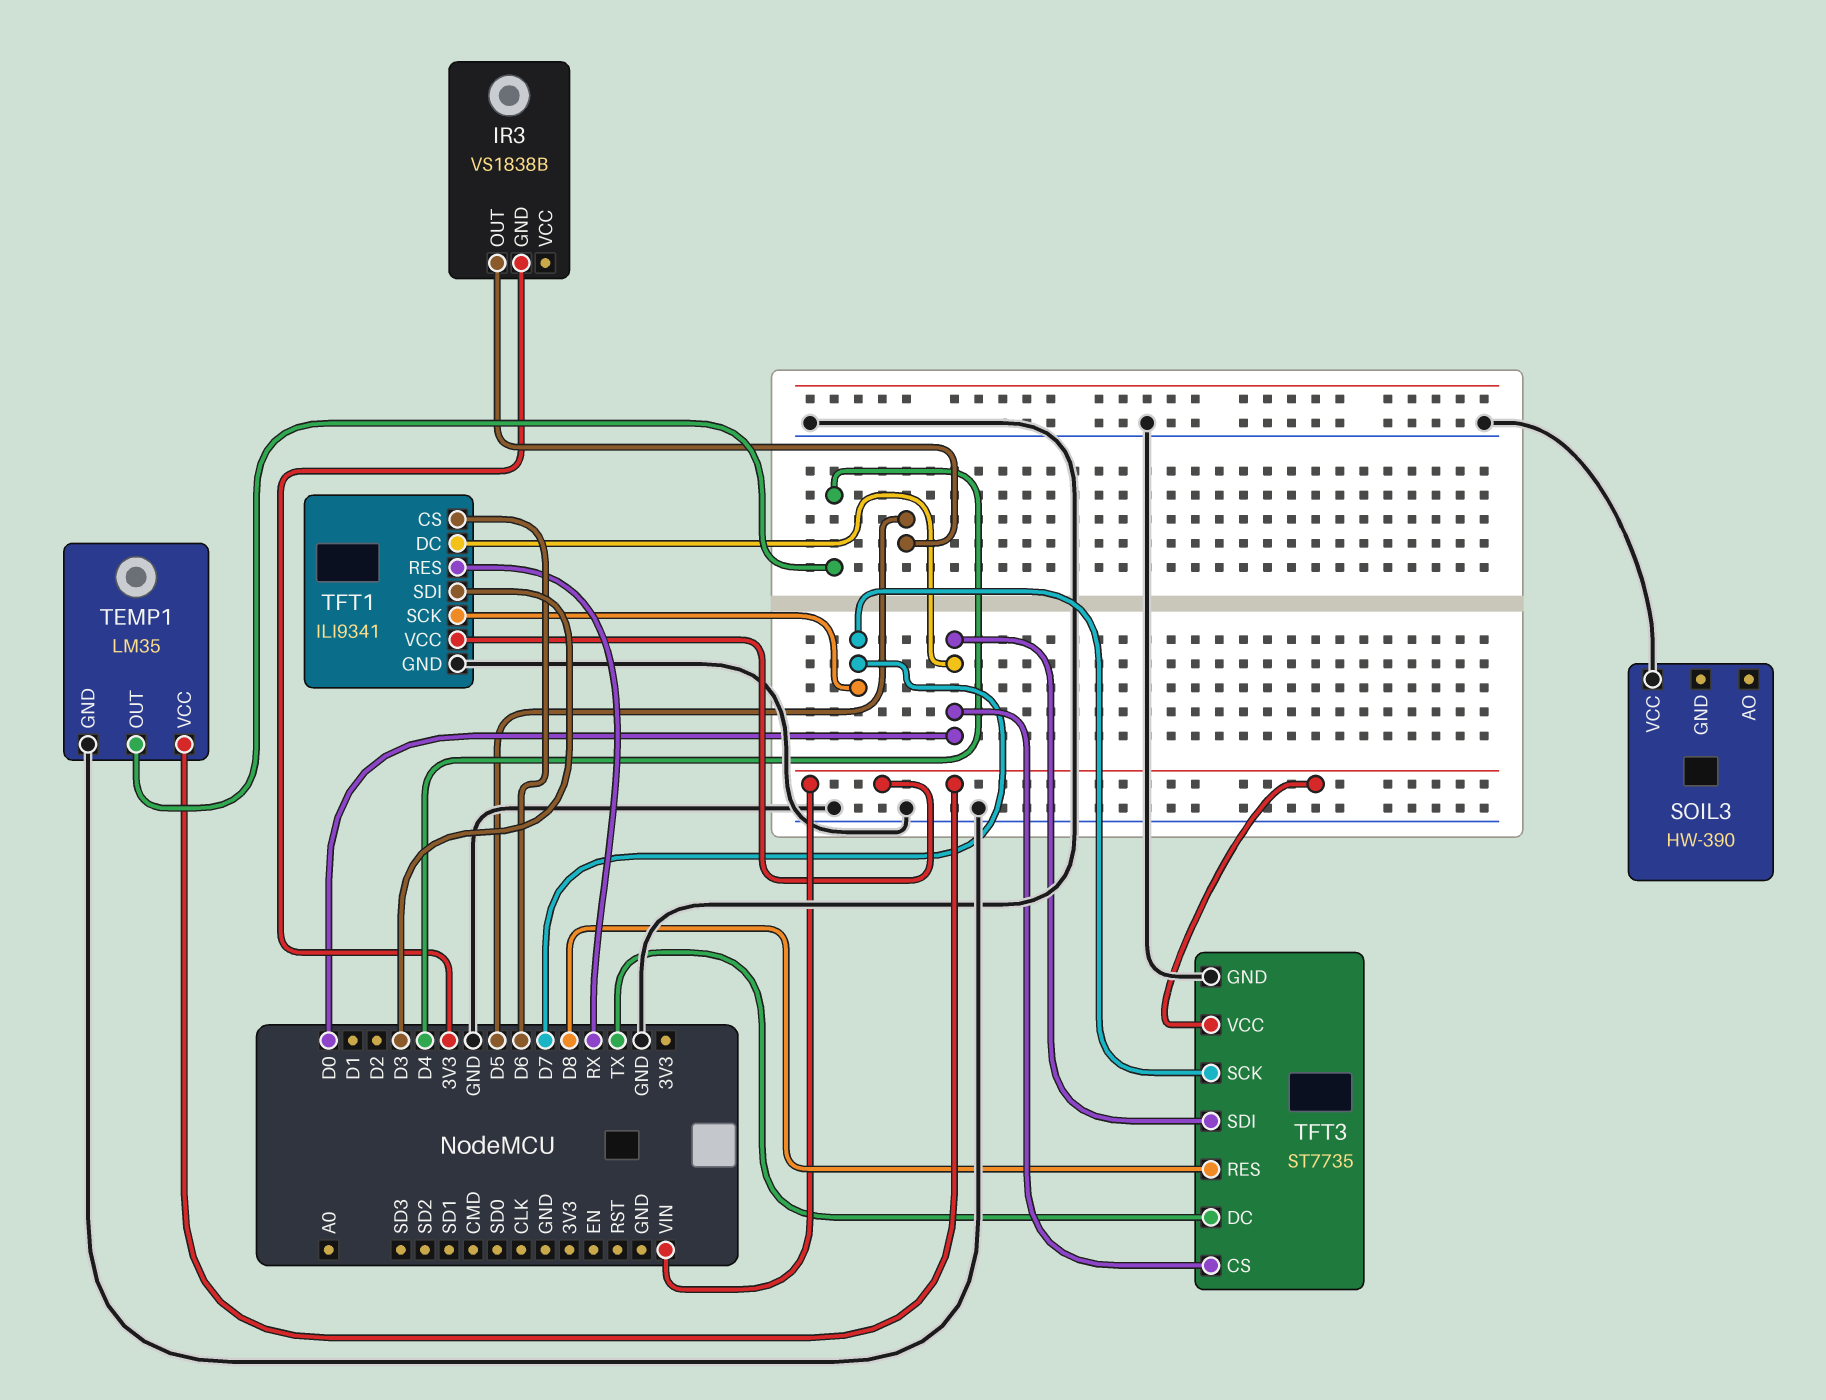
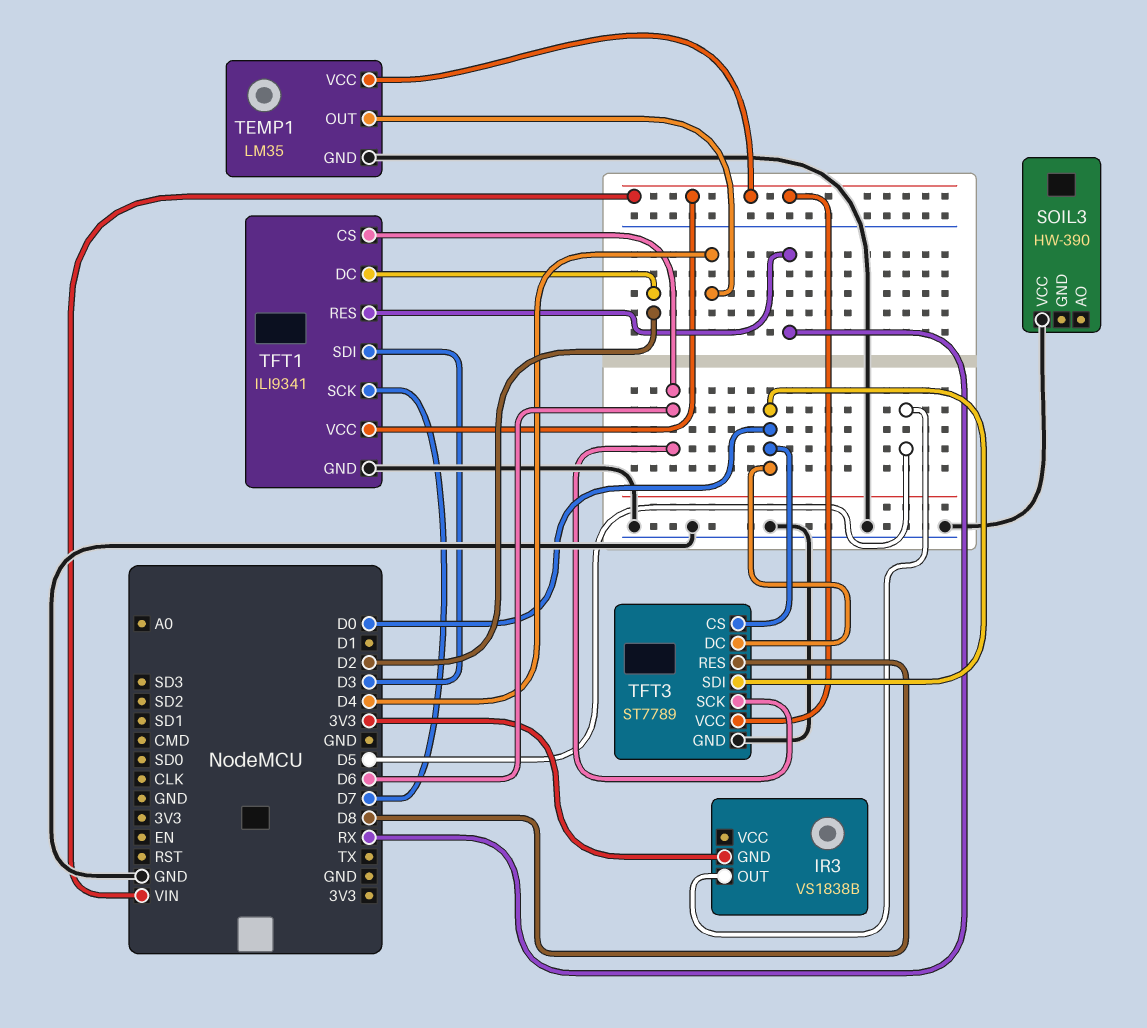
TFT1 pin DC: D0 -> D2
TFT3: ST7735 -> ST7789
TFT3 pin DC: TX -> D0
TFT3 pin SCK: D7 -> D6

